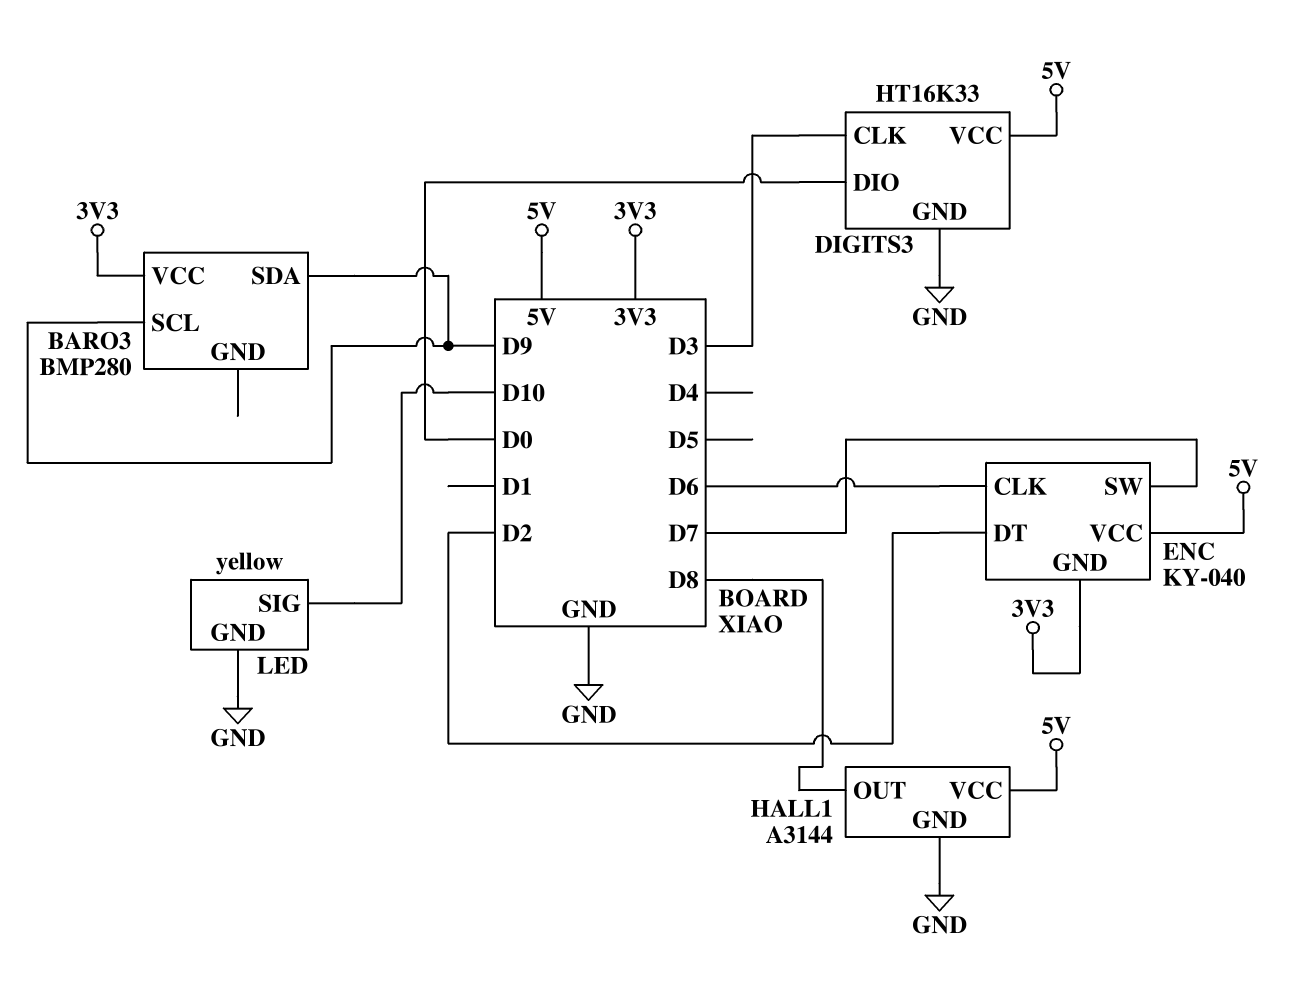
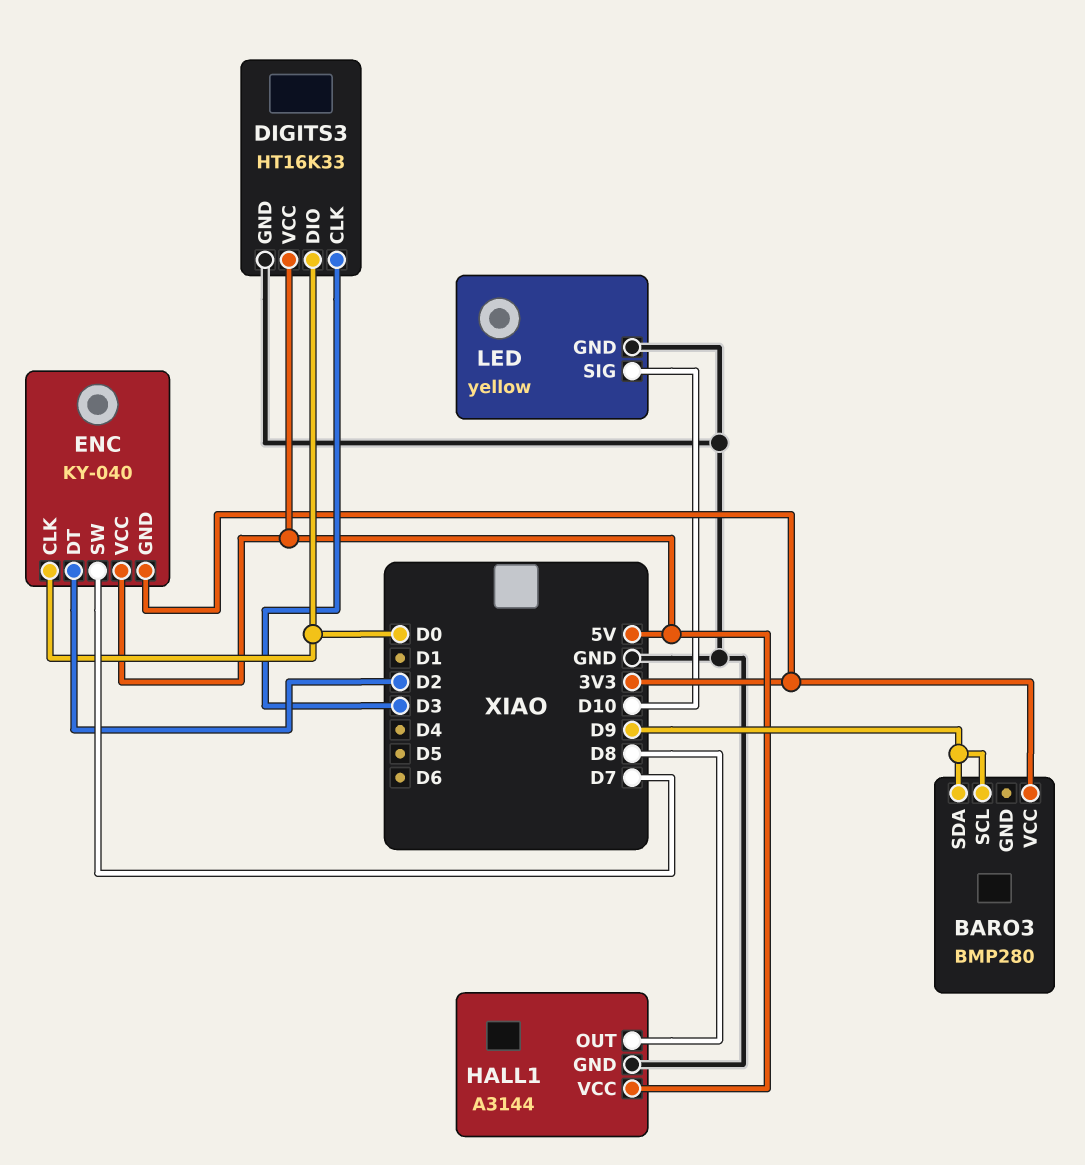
ENC pin CLK: D6 -> D0

